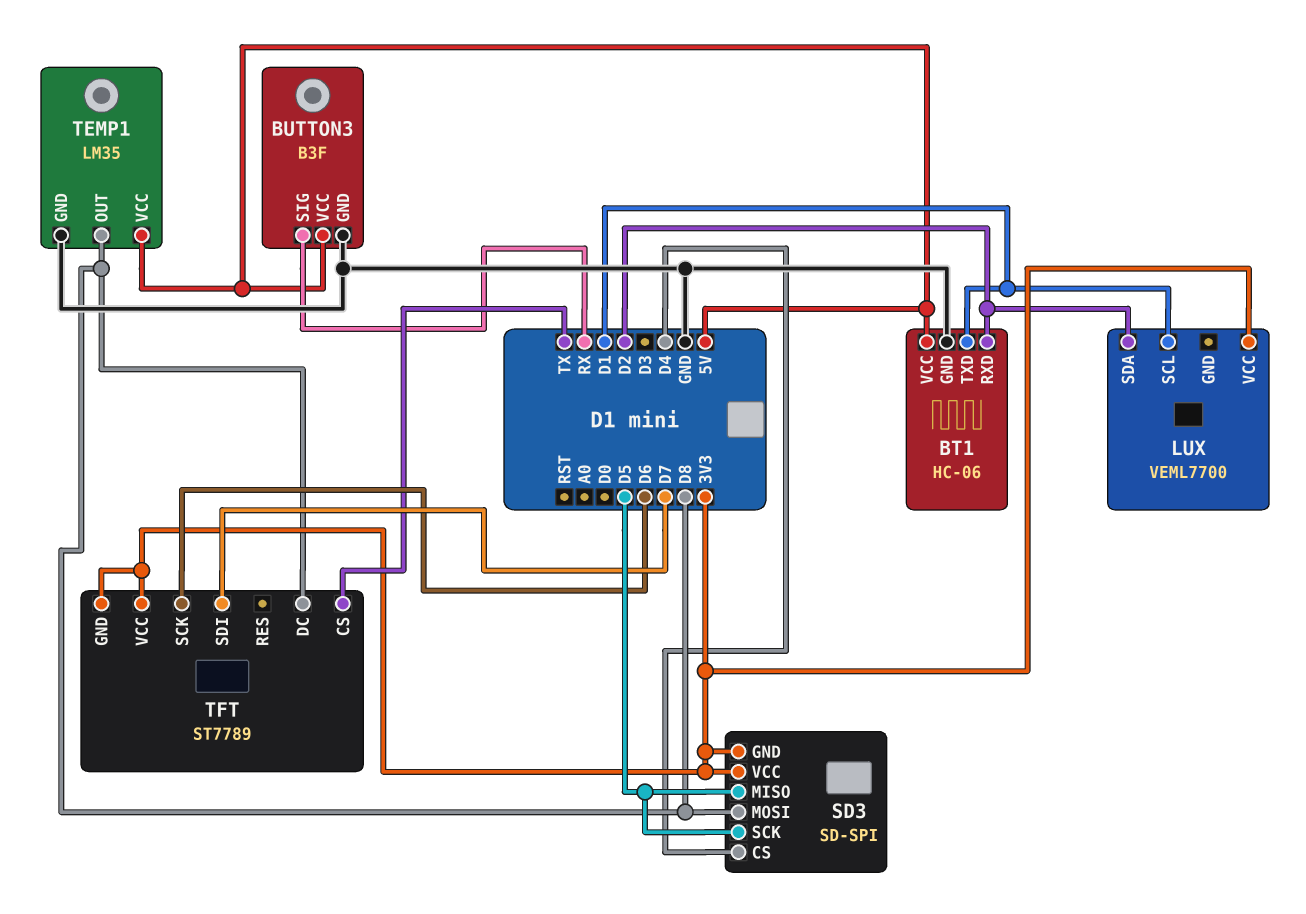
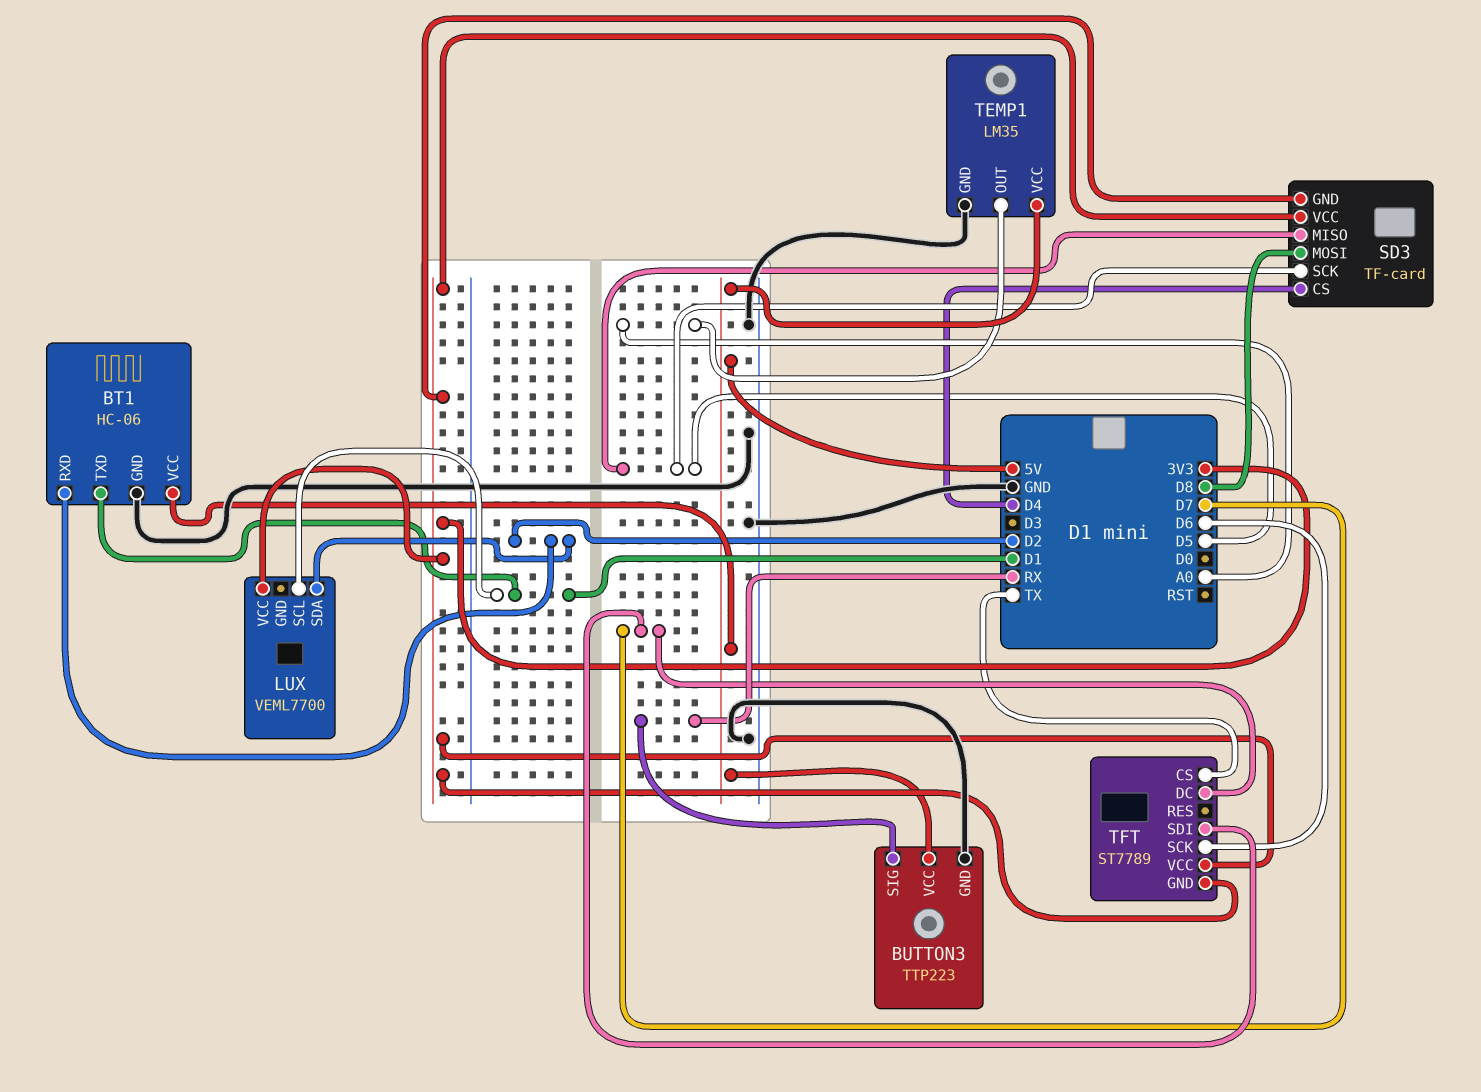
BUTTON3: B3F -> TTP223
SD3: SD-SPI -> TF-card
TEMP1 pin OUT: D8 -> A0
TFT pin DC: D8 -> D7

